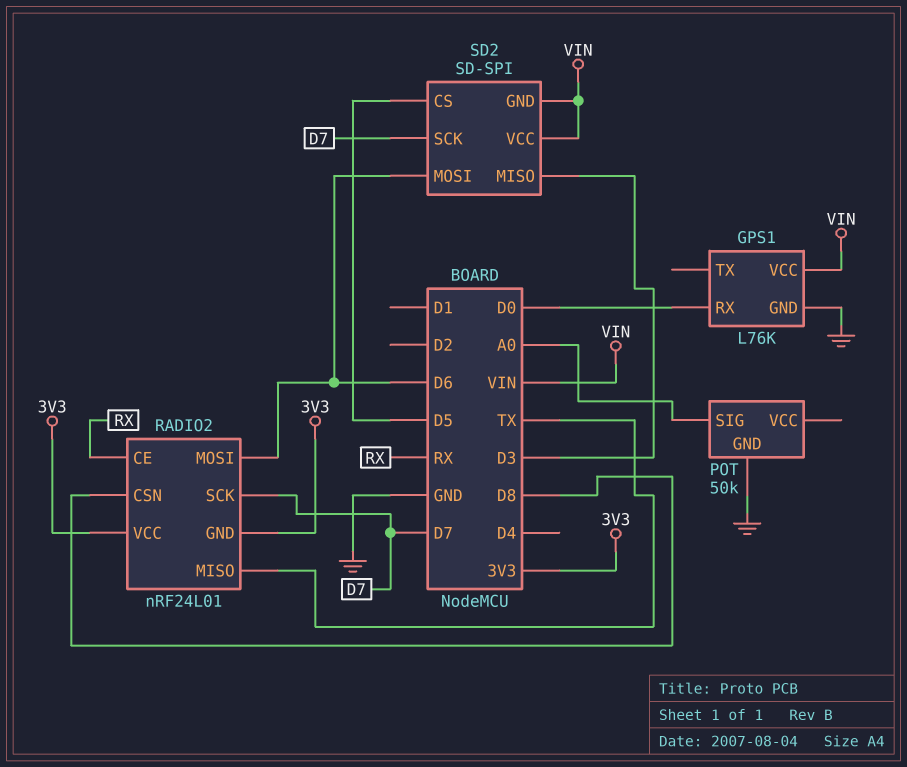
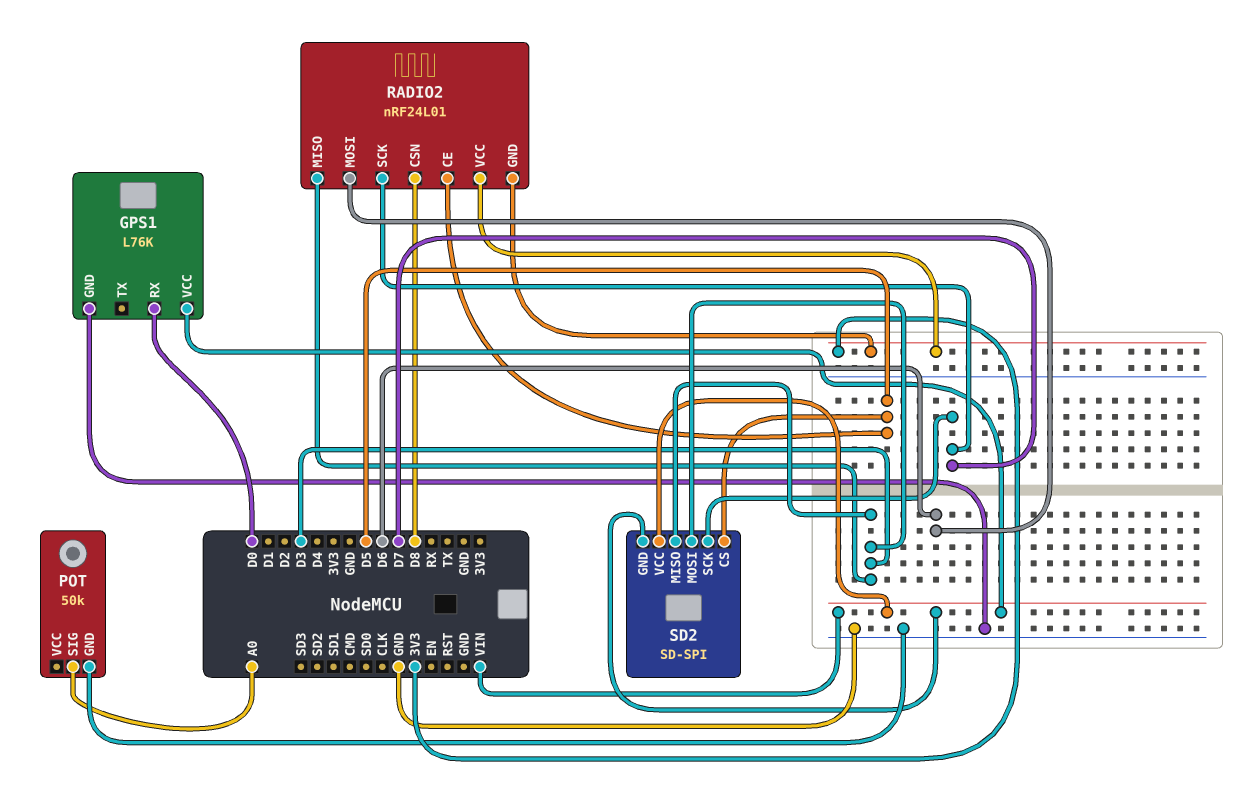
RADIO2 pin CE: RX -> D5
RADIO2 pin MISO: TX -> D3
SD2 pin MOSI: D6 -> D3

